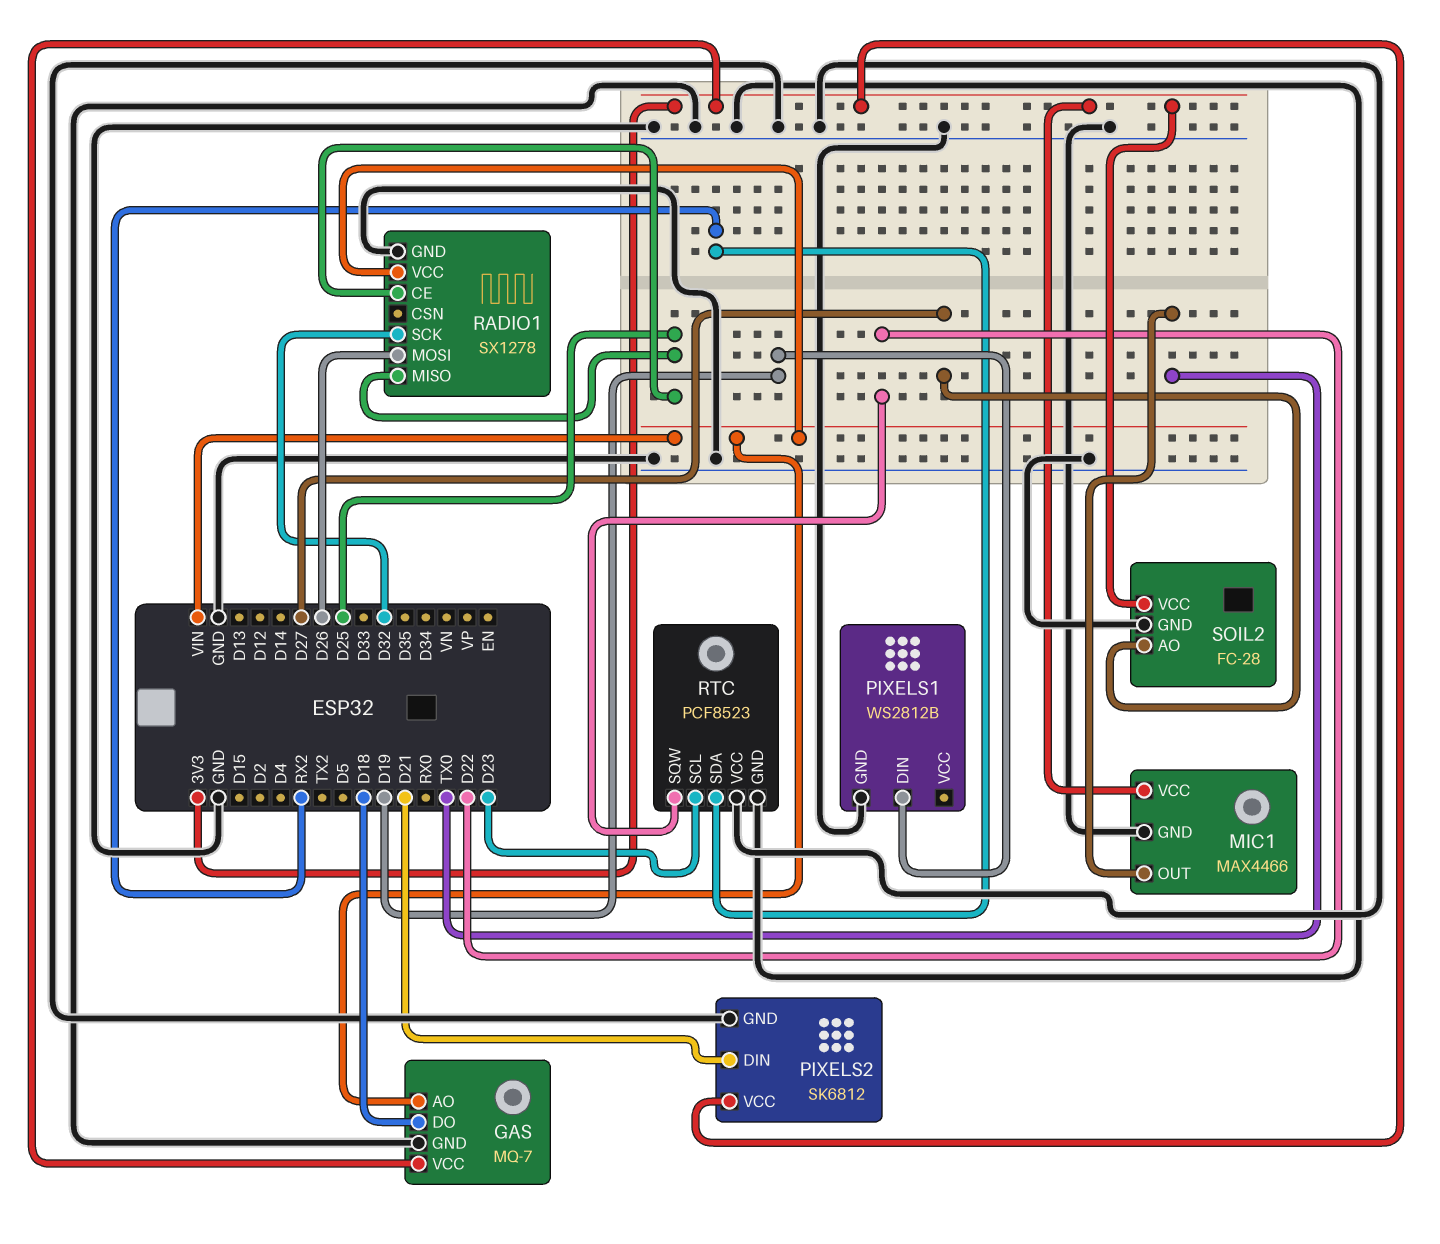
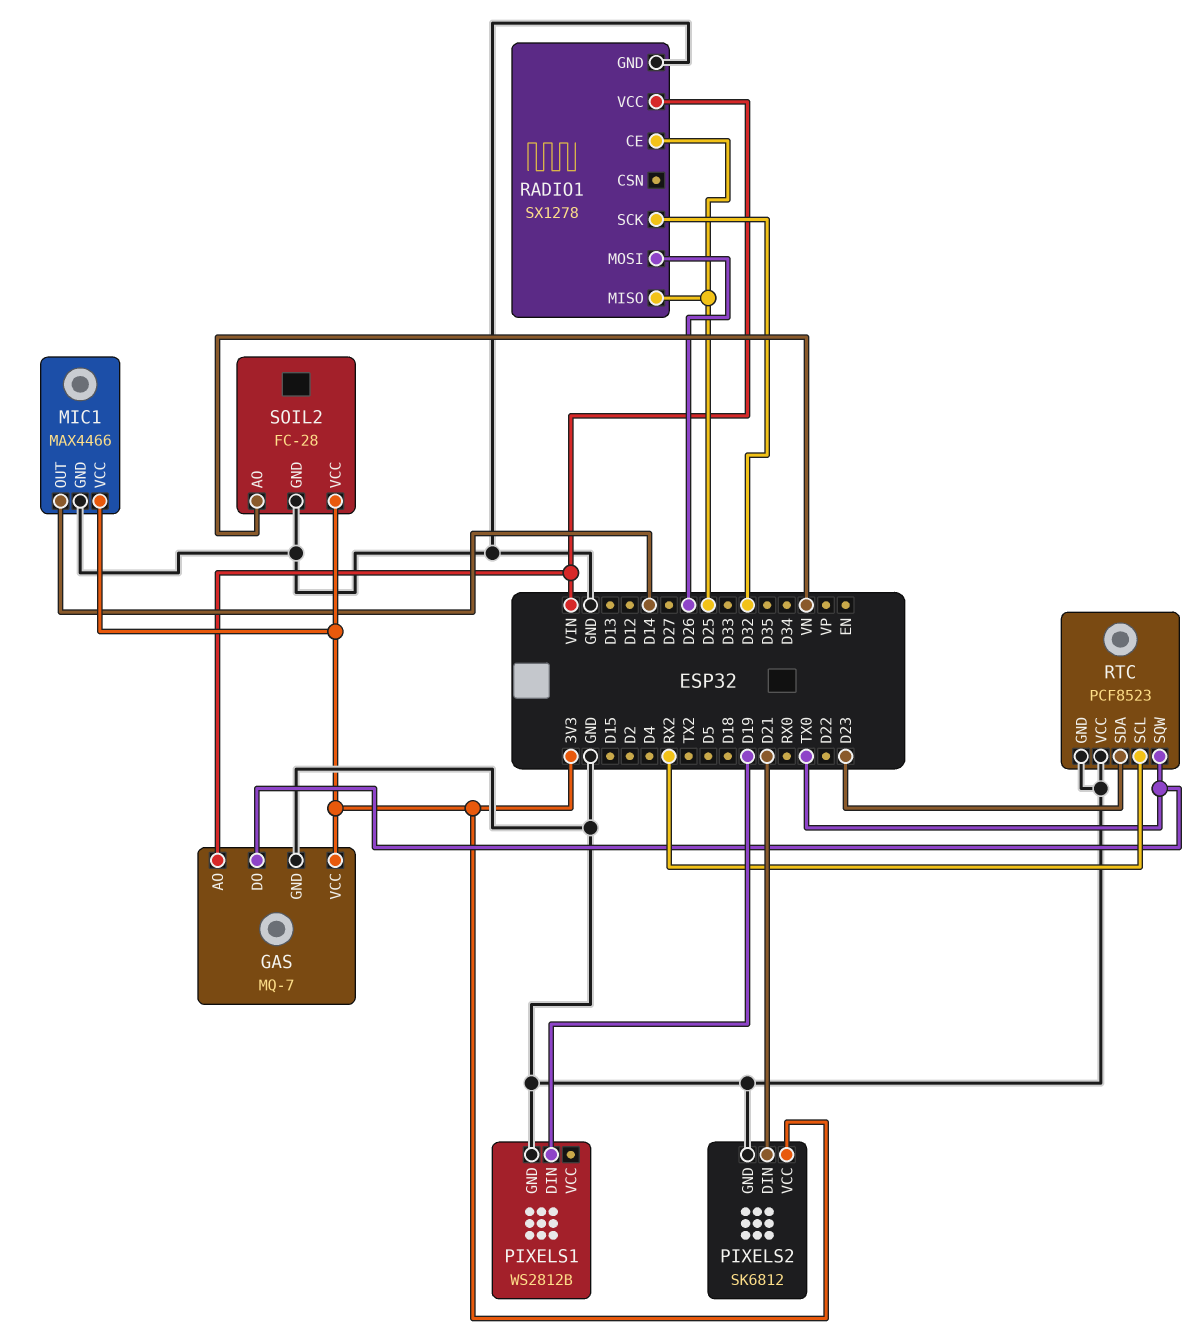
GAS pin DO: D18 -> TX0
MIC1 pin OUT: TX0 -> D14
RTC pin SCL: D23 -> RX2
RTC pin SDA: RX2 -> D23
RTC pin SQW: D22 -> TX0
SOIL2 pin AO: D27 -> VN

